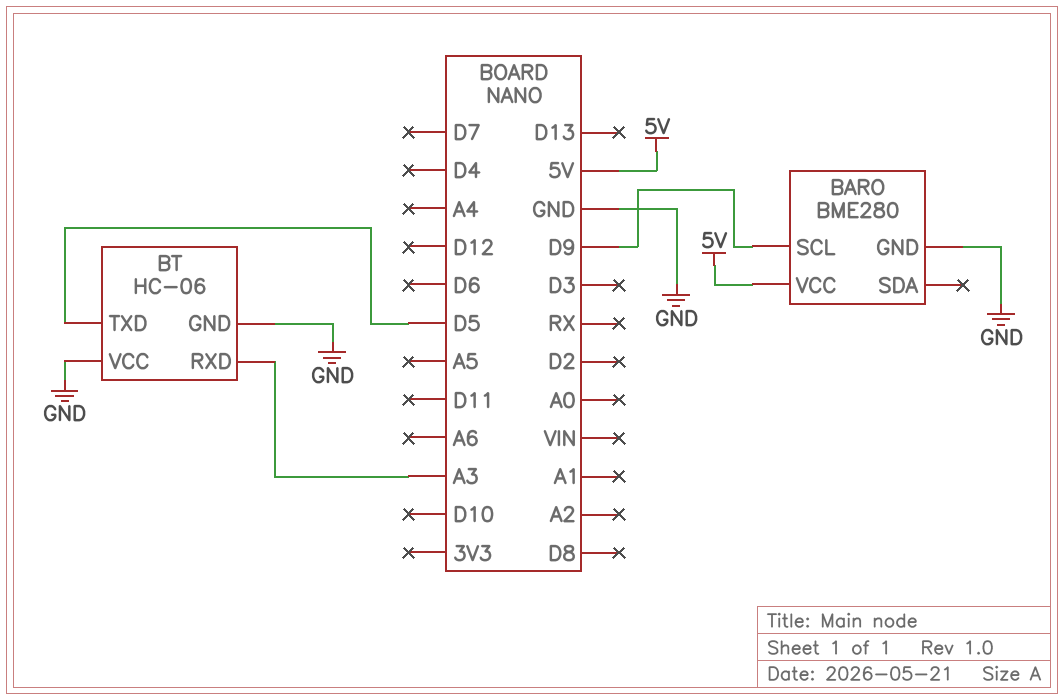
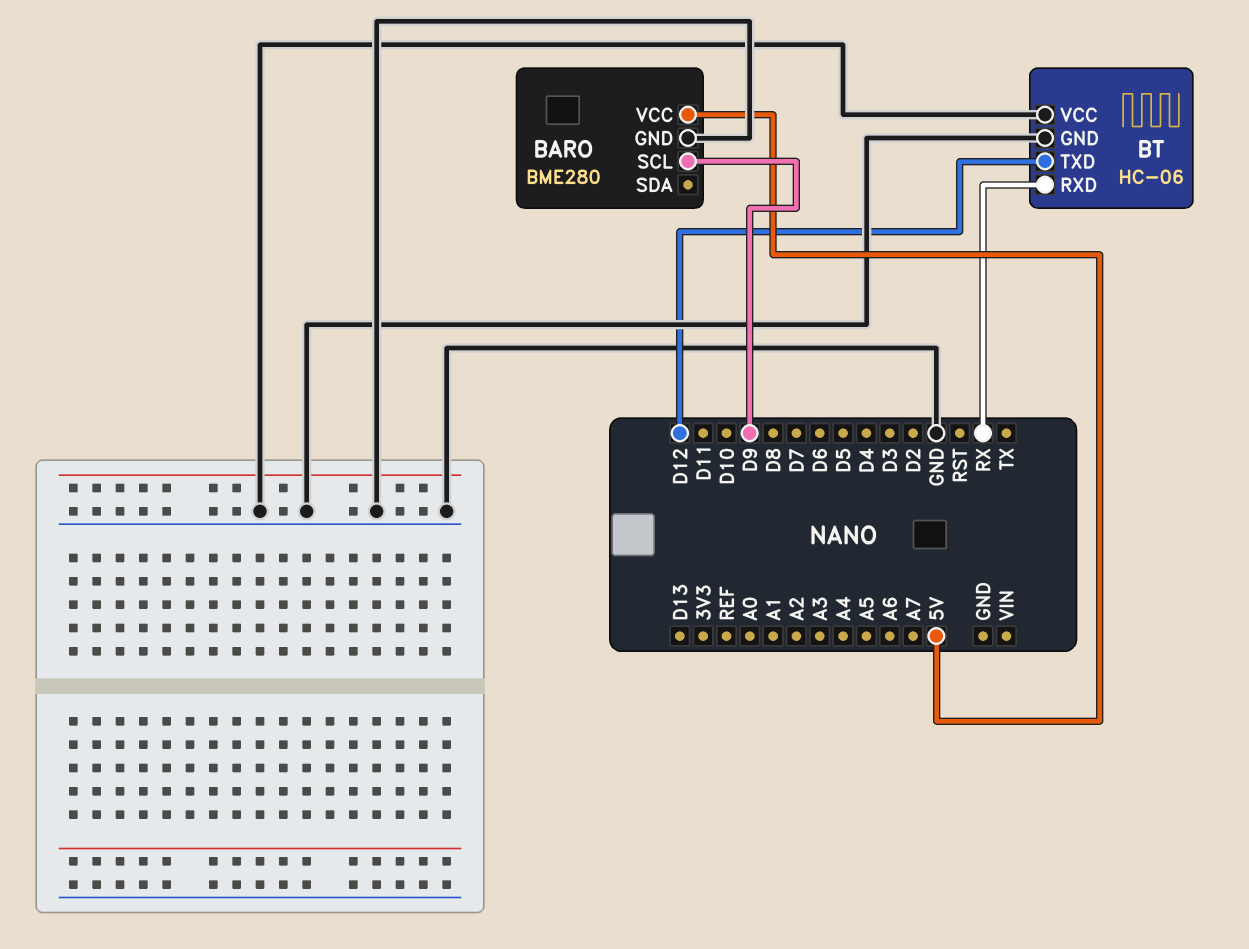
BT pin RXD: A3 -> RX
BT pin TXD: D5 -> D12

